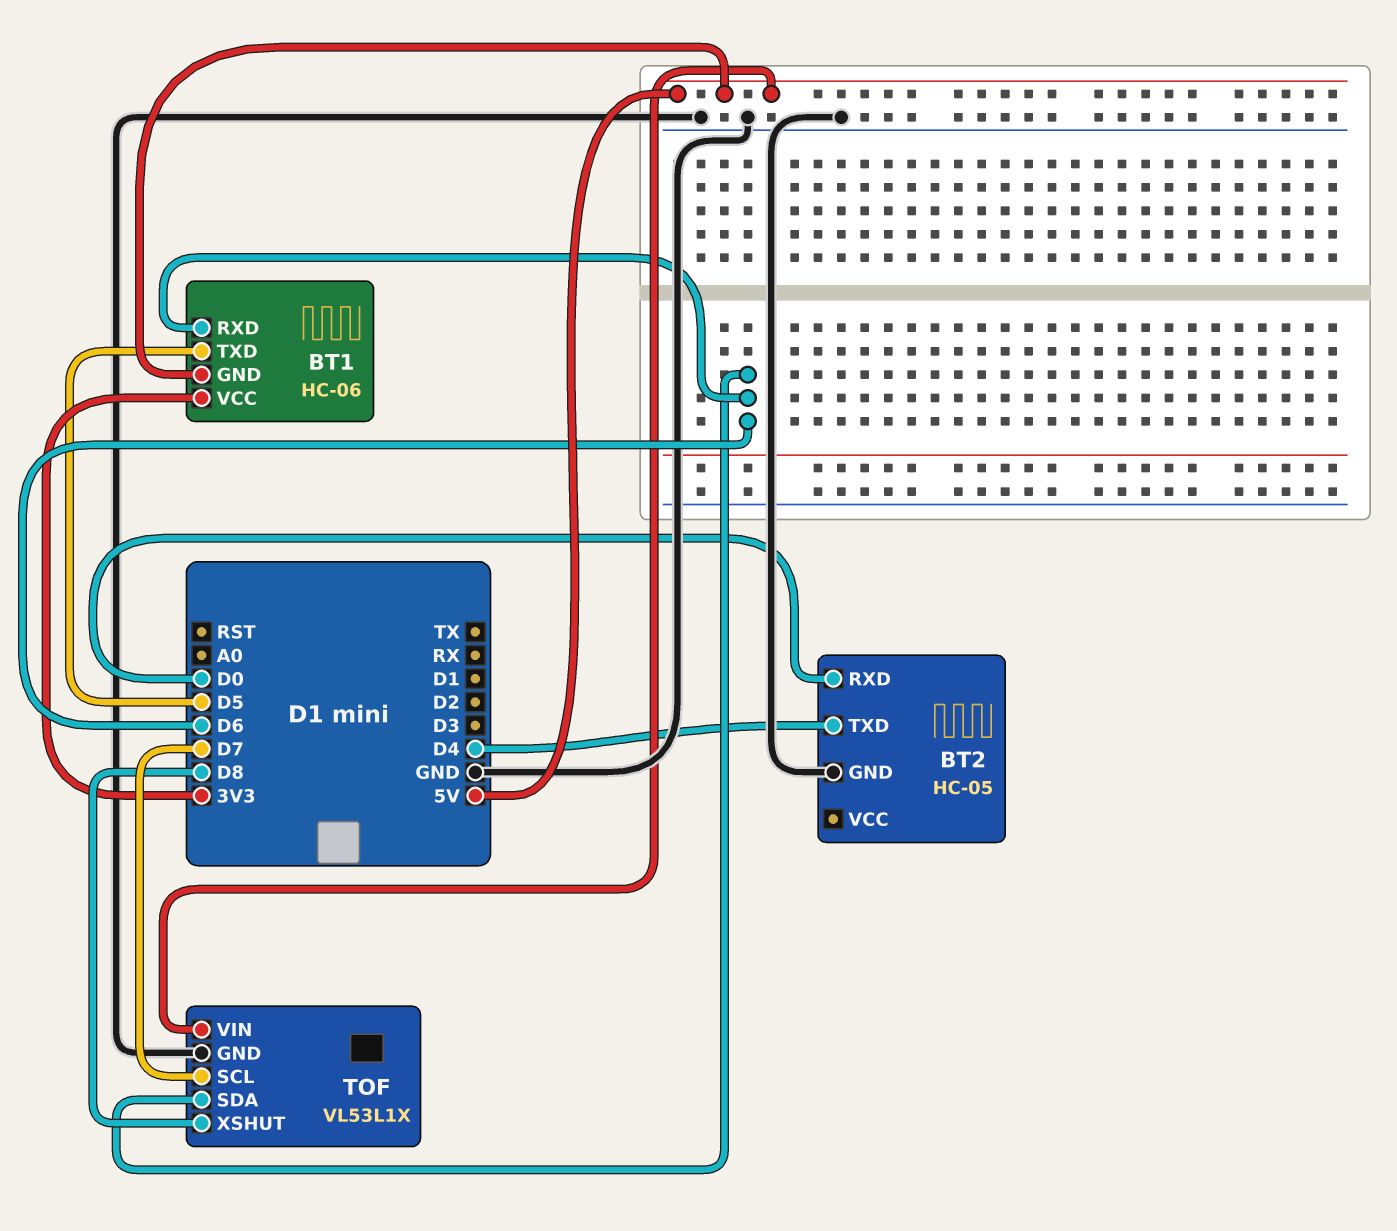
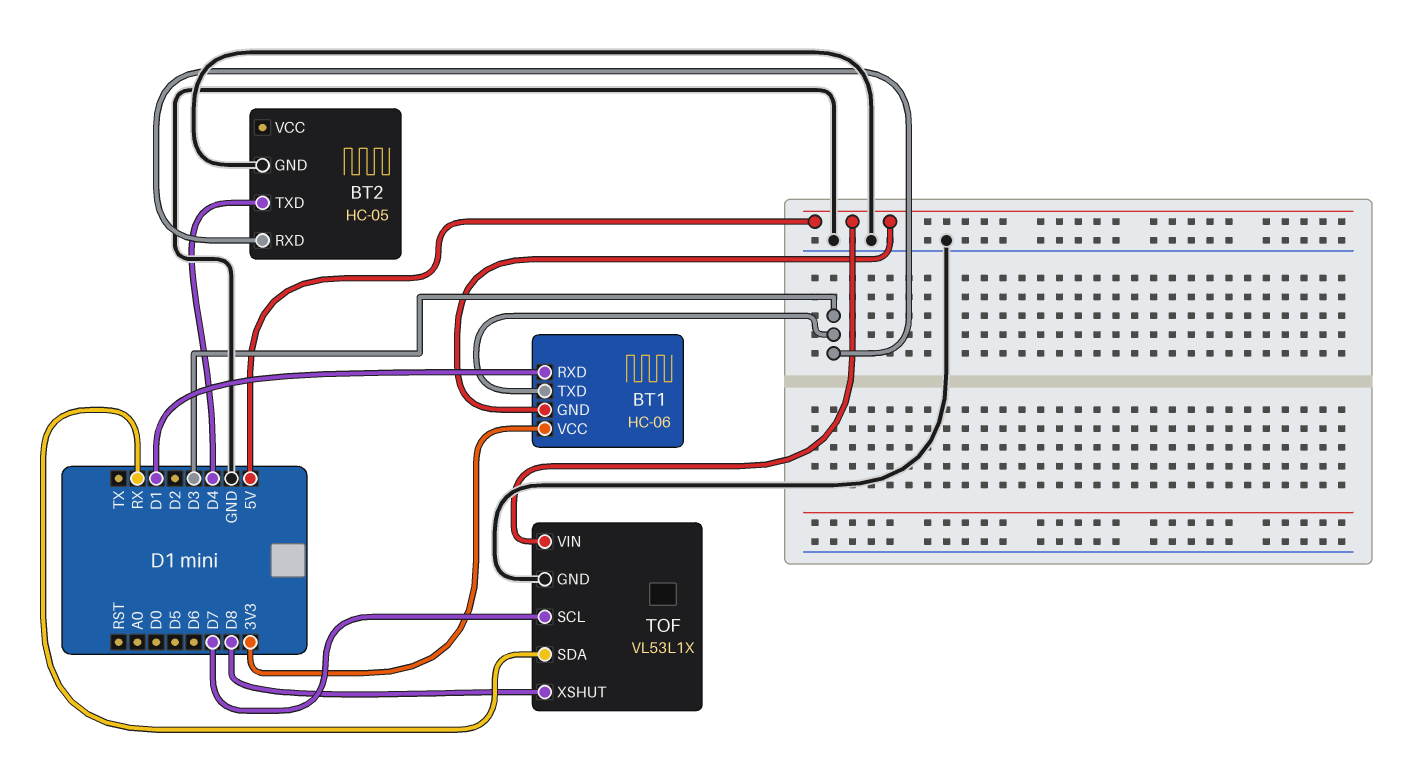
BT1 pin RXD: D6 -> D1
BT1 pin TXD: D5 -> D3
BT2 pin RXD: D0 -> D3
TOF pin SDA: D6 -> RX

